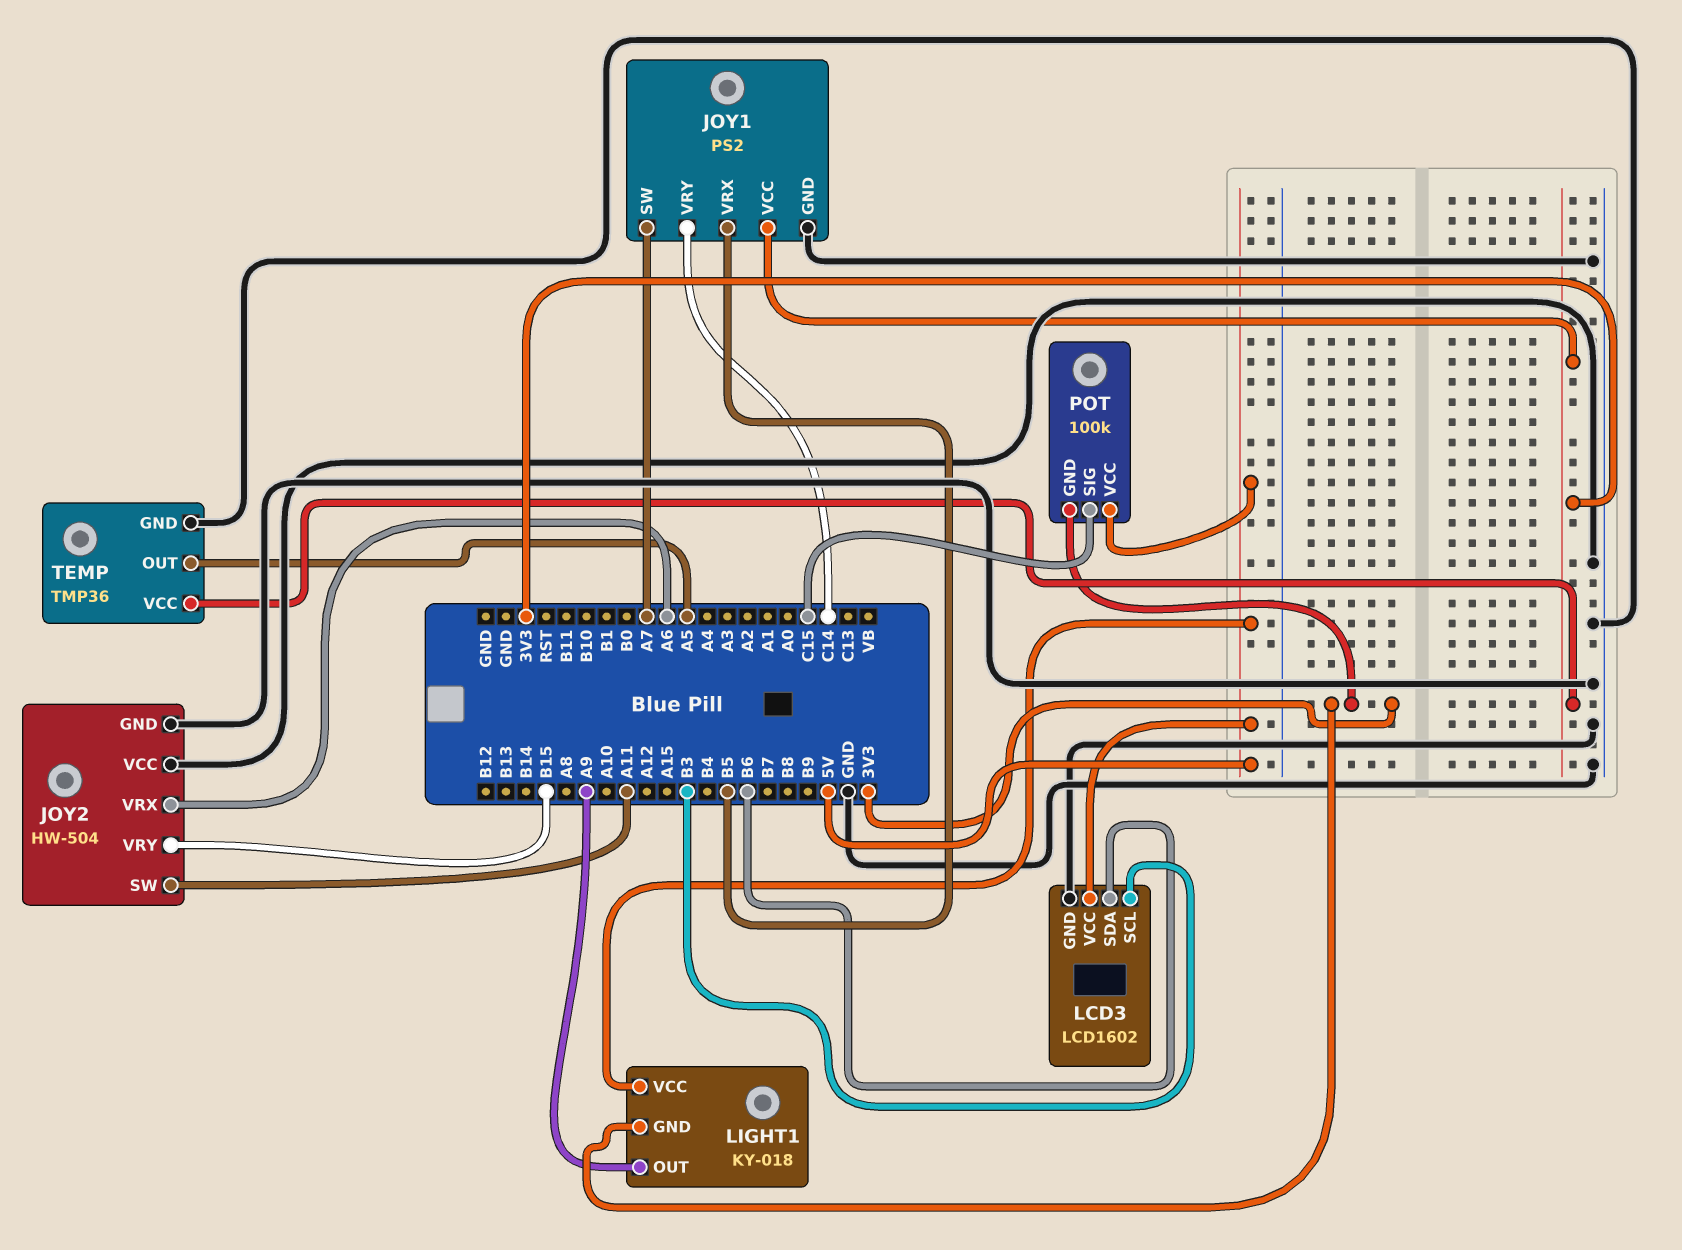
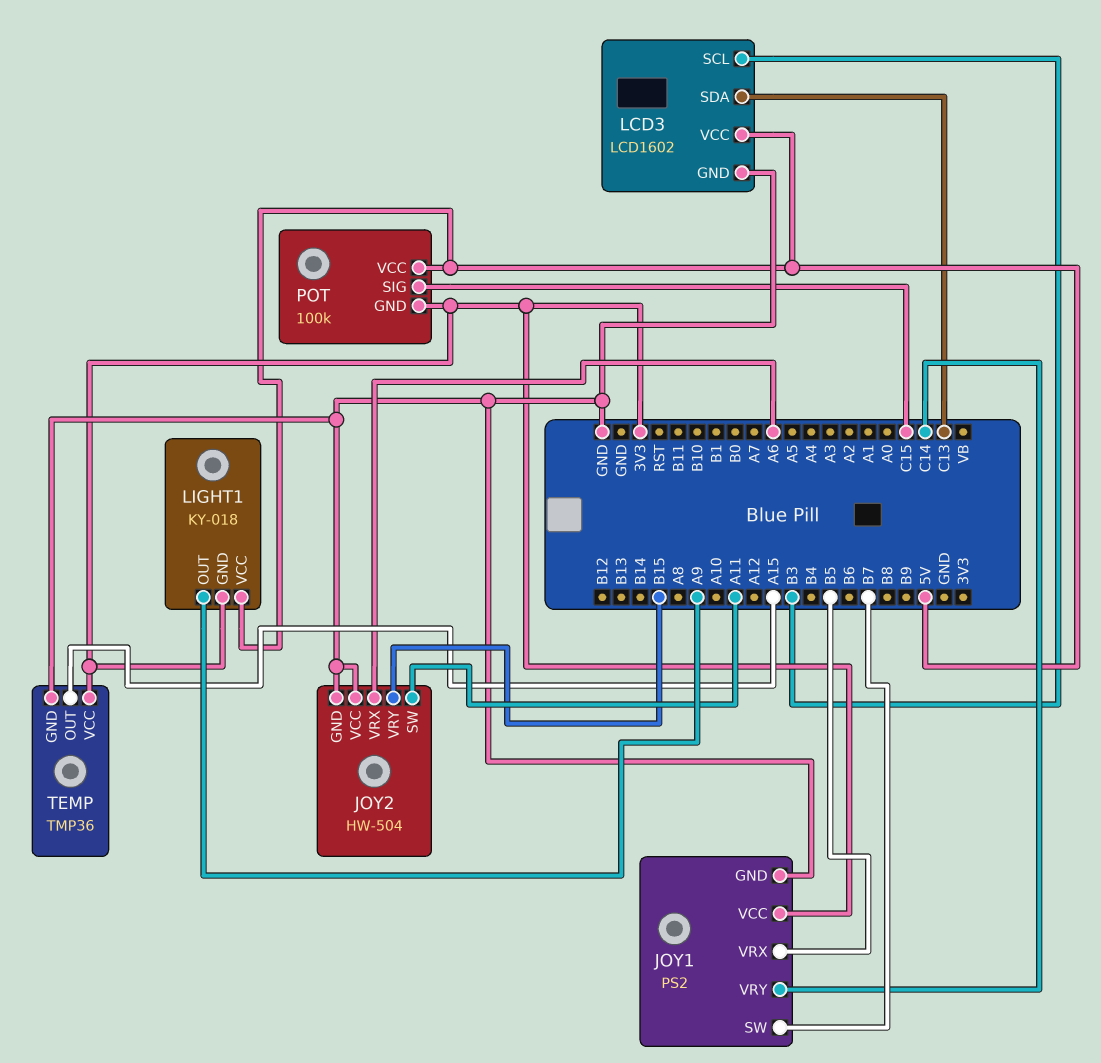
JOY1 pin SW: A7 -> B7
LCD3 pin SDA: B6 -> C13
TEMP pin OUT: A5 -> A15

